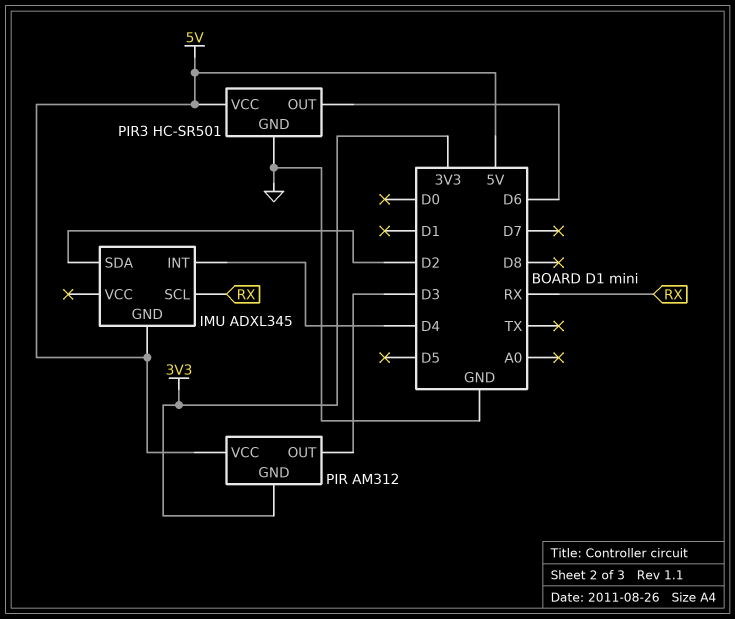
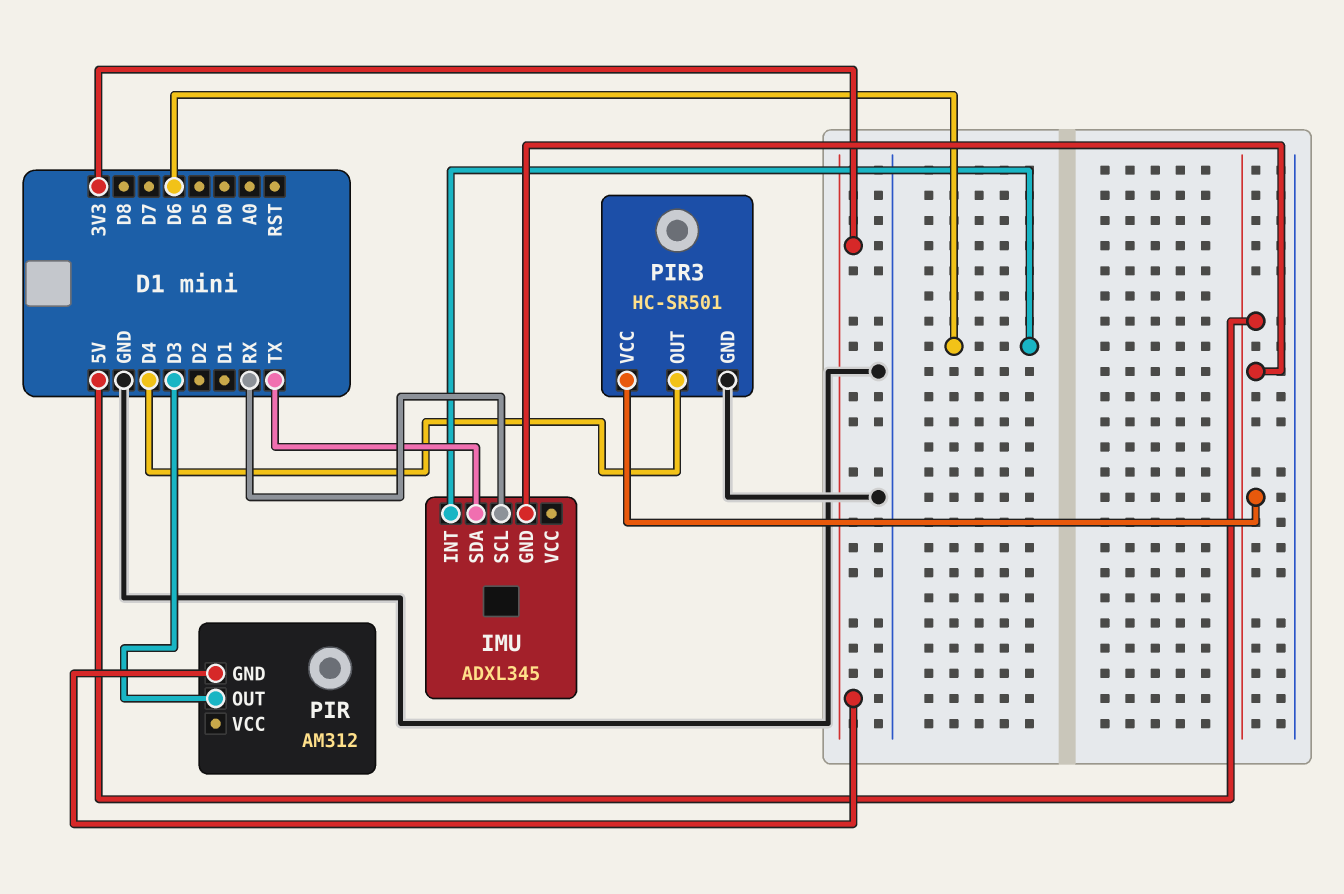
IMU pin INT: D4 -> D6
IMU pin SDA: D2 -> TX
PIR pin VCC: 5V -> none
PIR3 pin OUT: D6 -> D4

